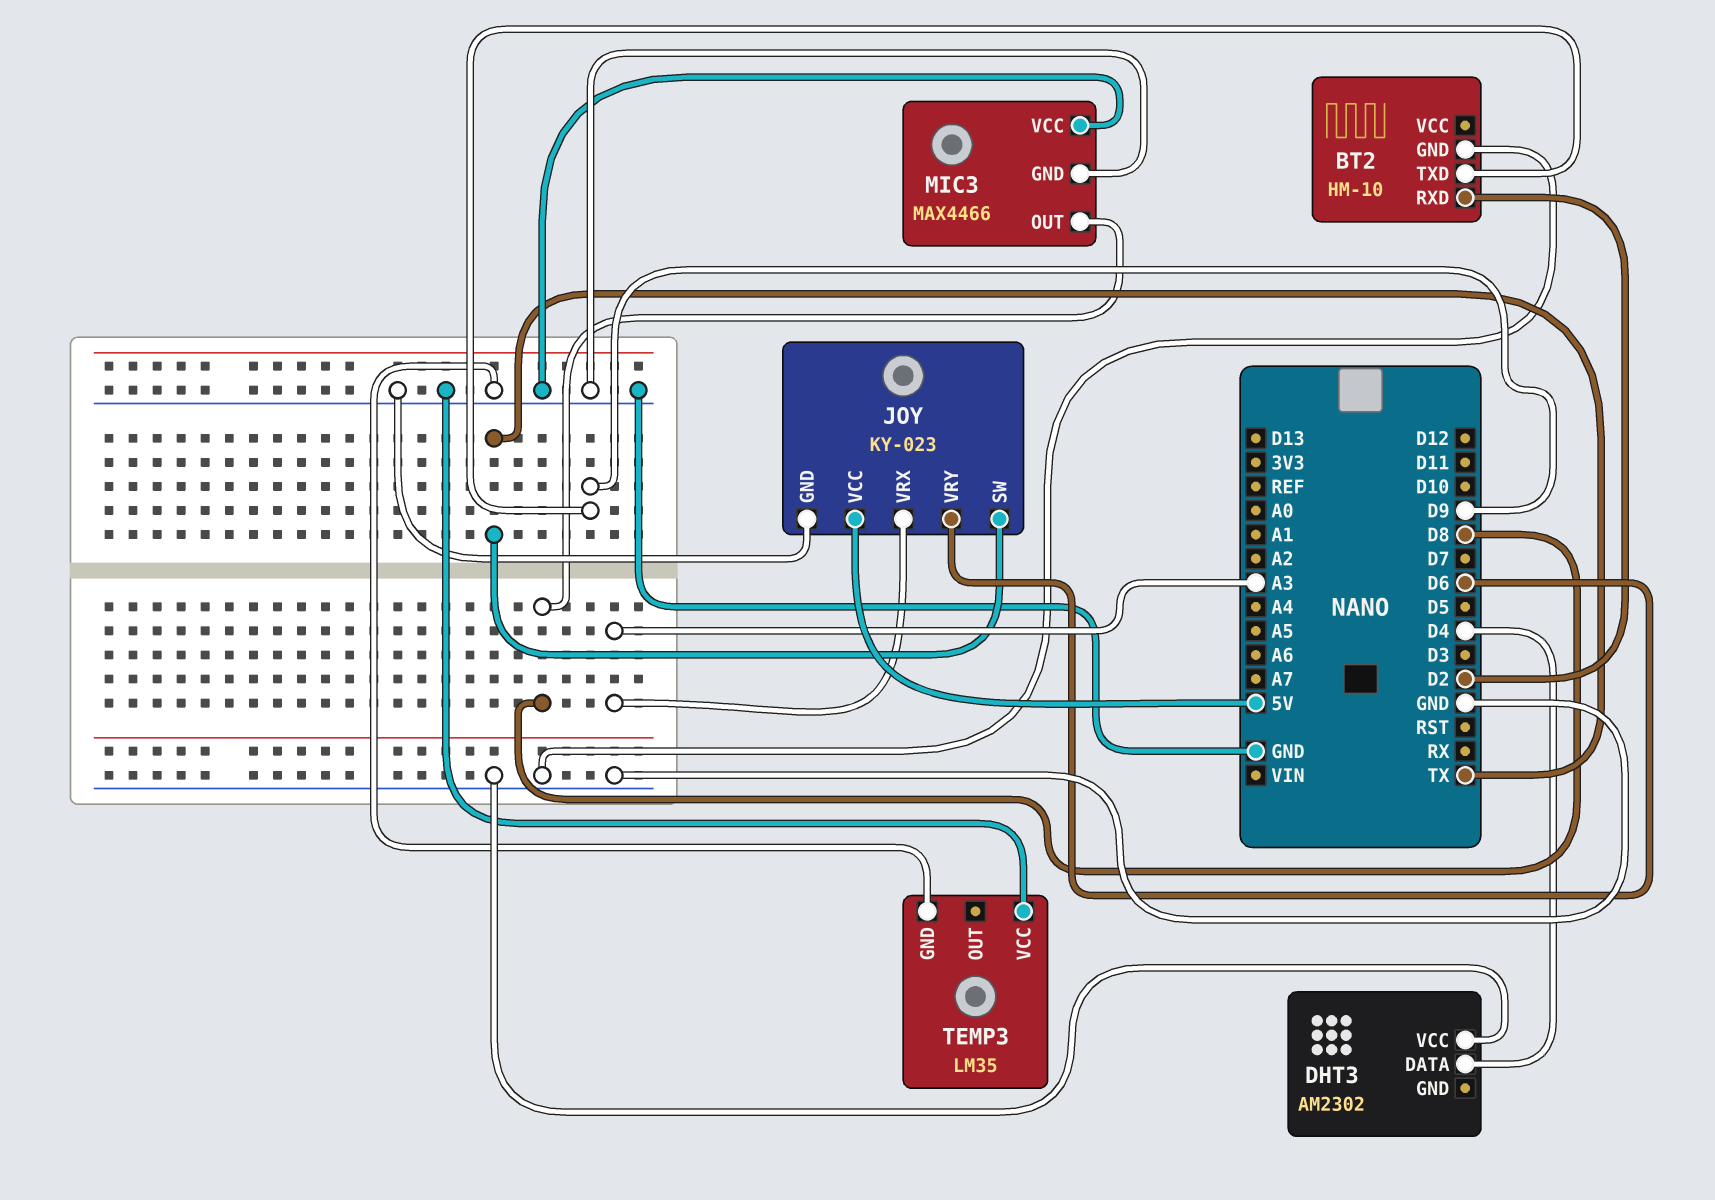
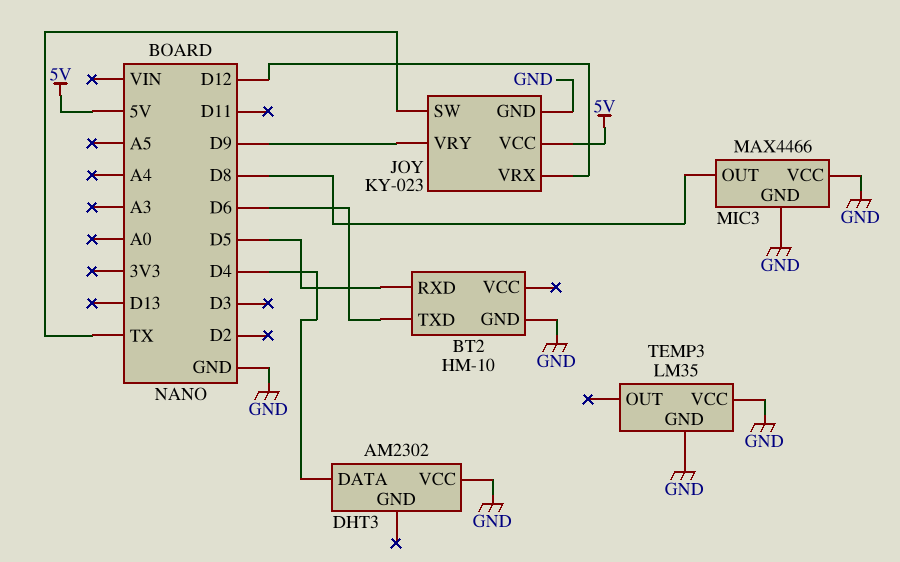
BT2 pin RXD: D2 -> D5
BT2 pin TXD: D9 -> D6
JOY pin VRX: A3 -> D12
JOY pin VRY: D6 -> D9

